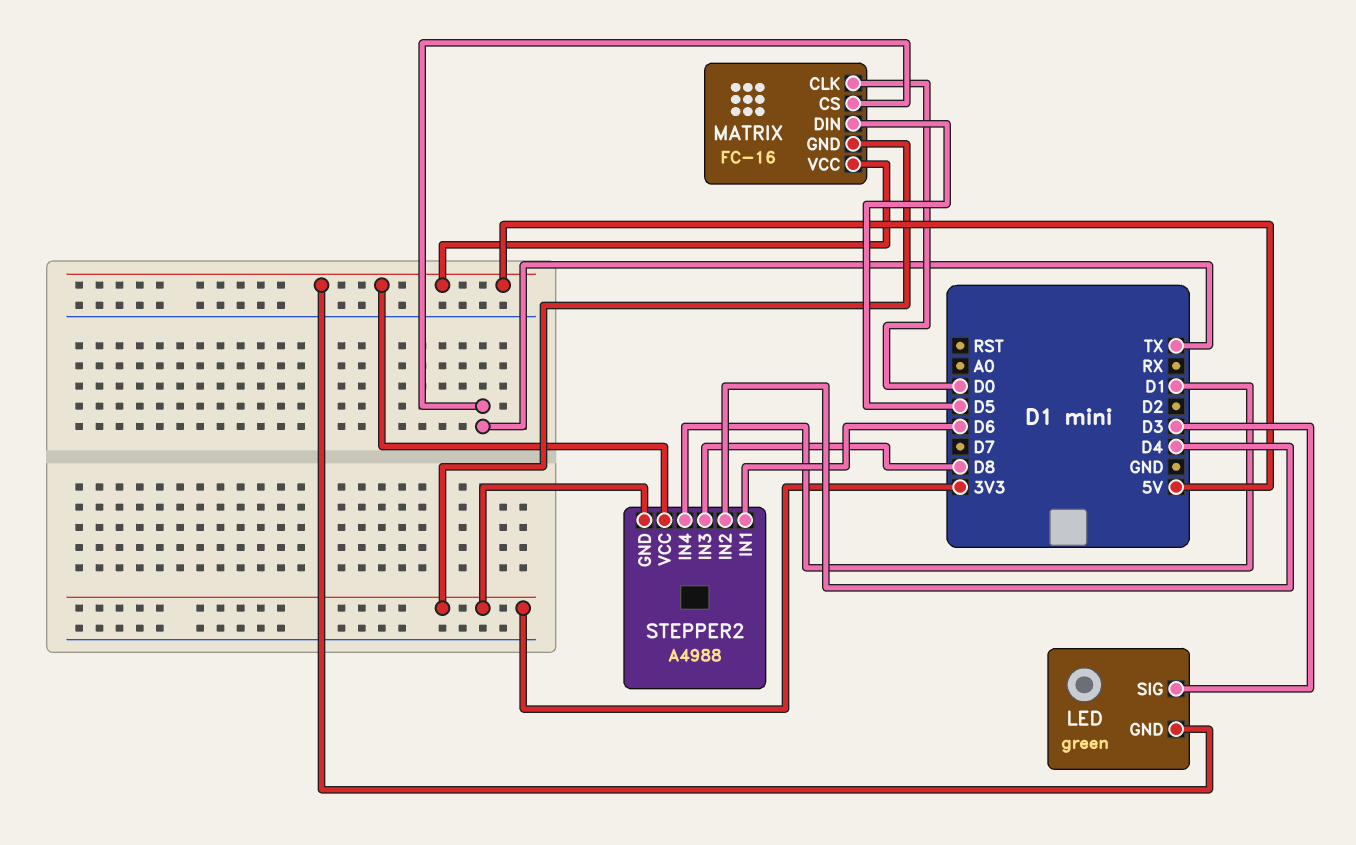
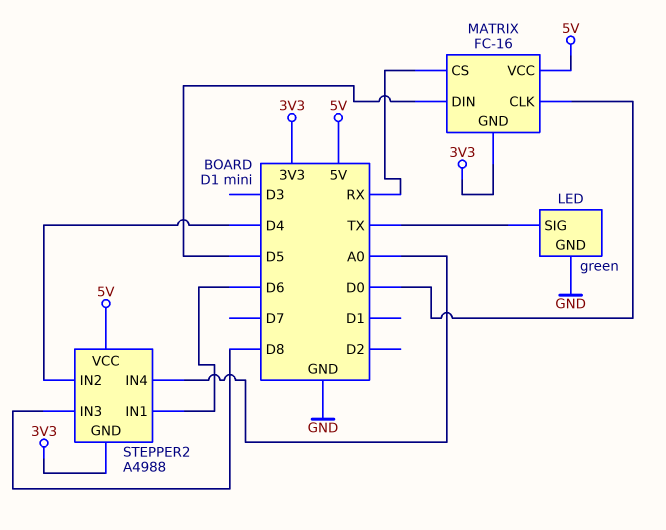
LED pin GND: 5V -> GND
LED pin SIG: D3 -> TX
MATRIX pin CS: TX -> RX
STEPPER2 pin IN4: D1 -> A0

